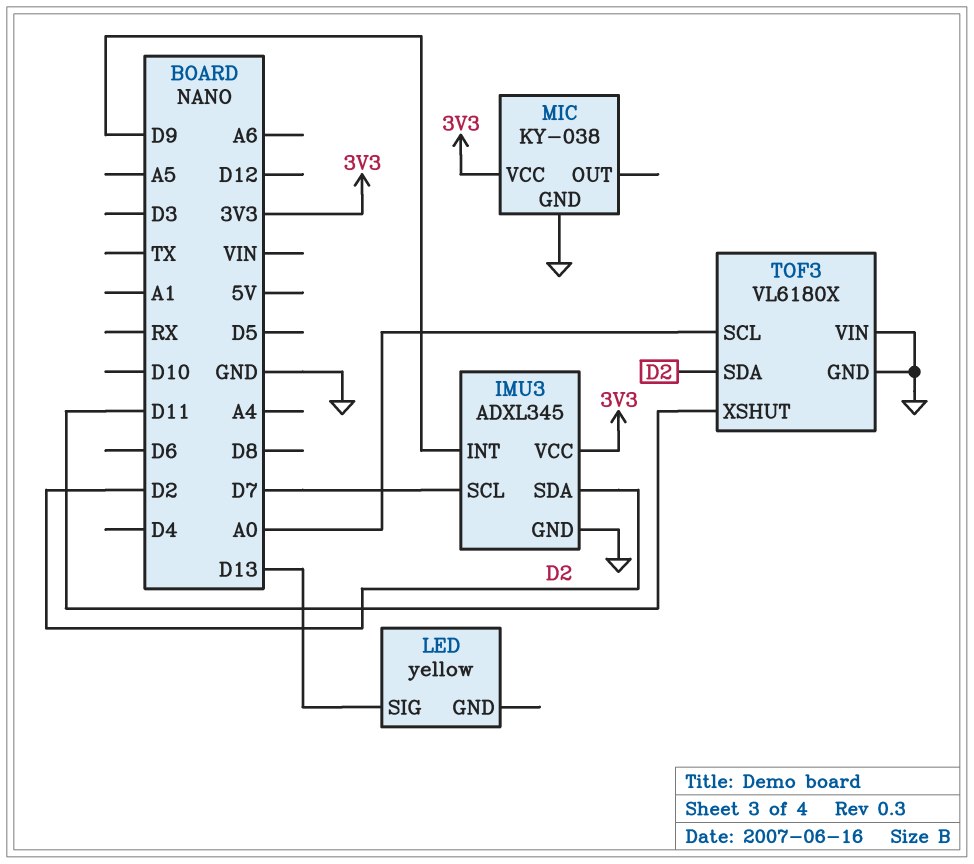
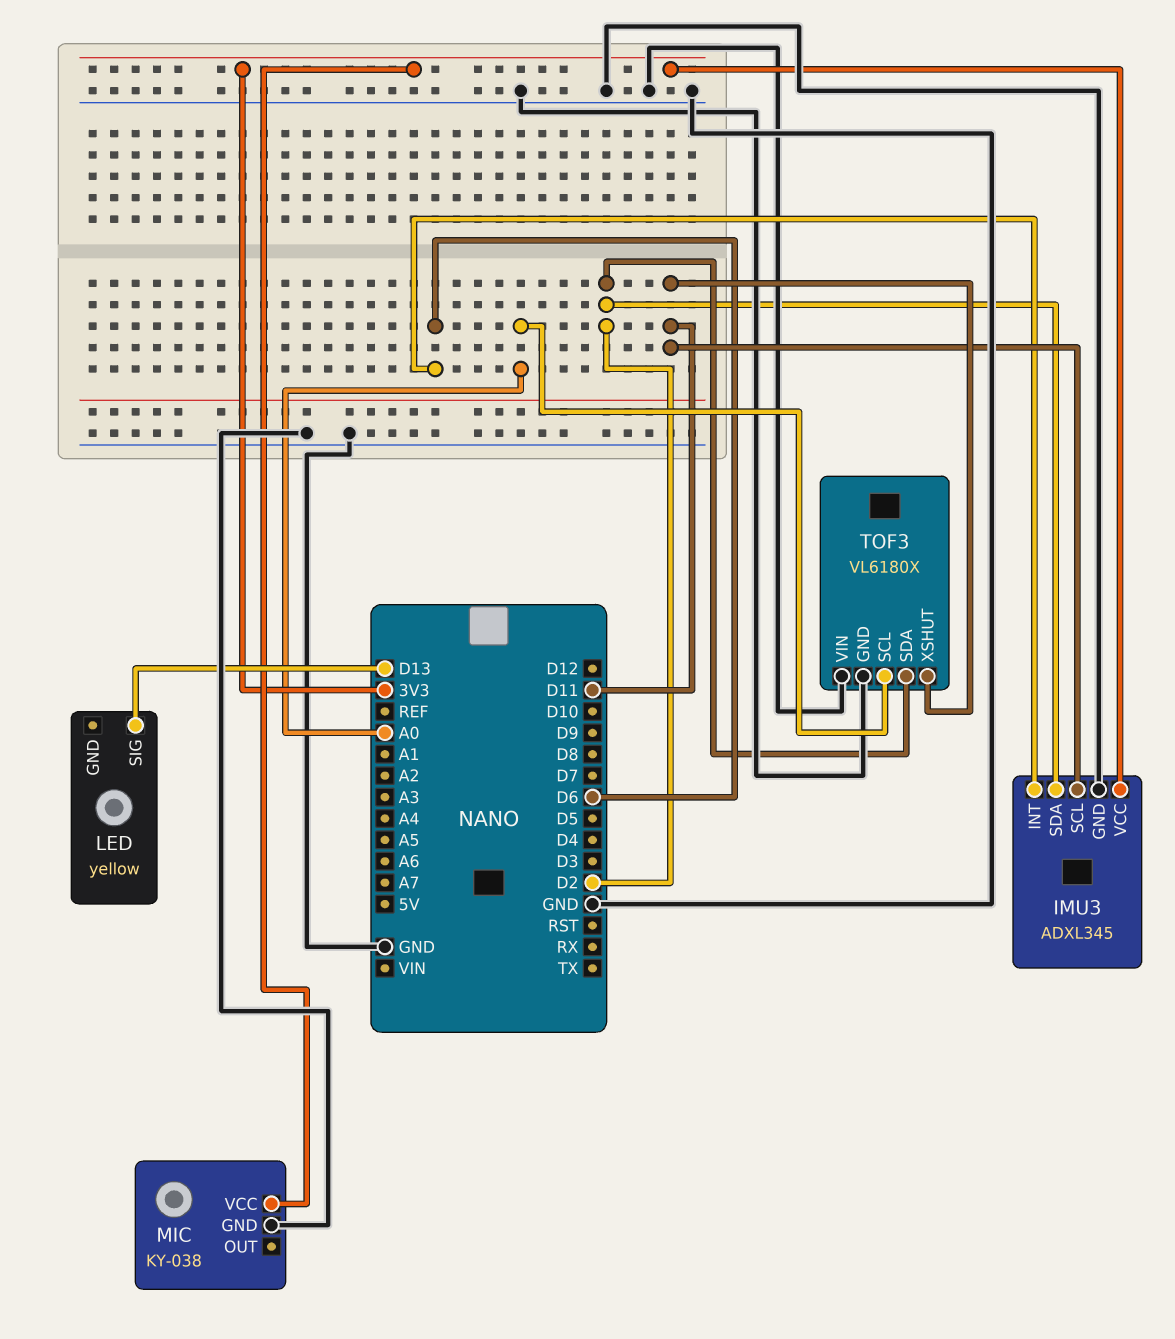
IMU3 pin INT: D9 -> D6
IMU3 pin SCL: D7 -> D11

